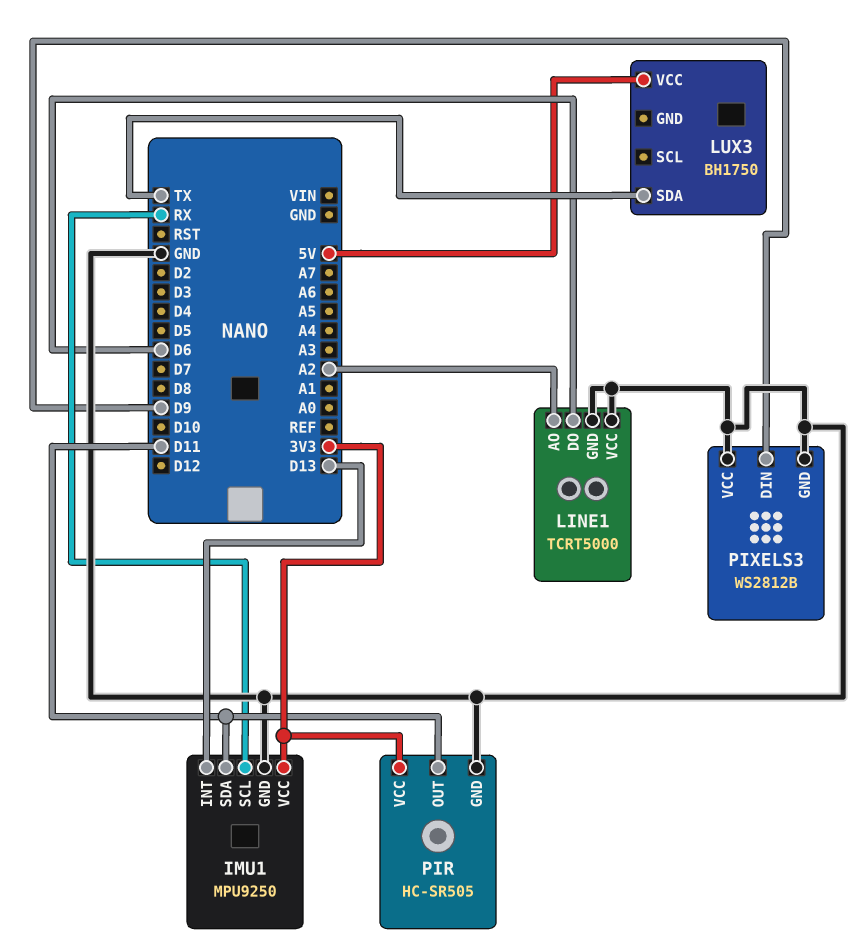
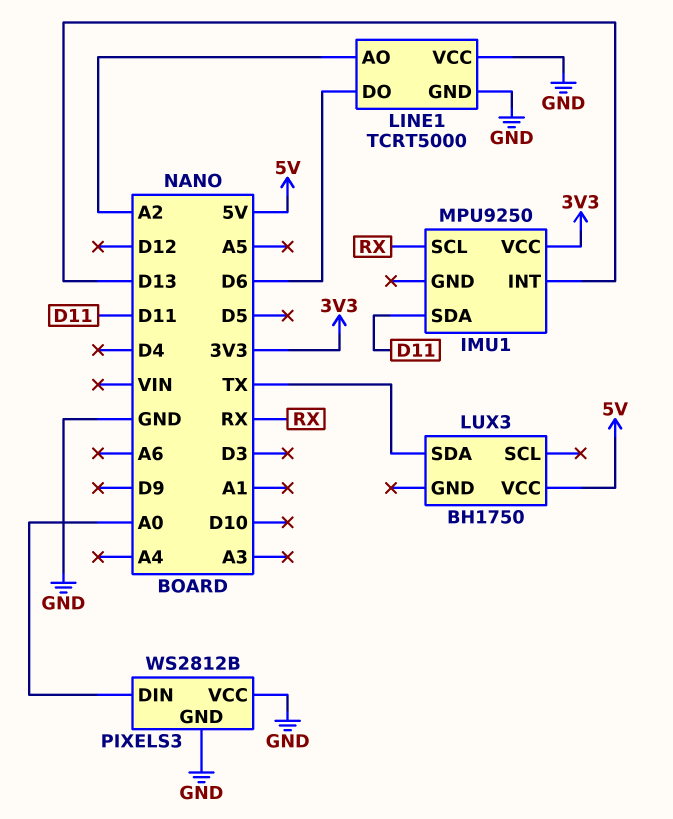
IMU1 pin GND: GND -> none
PIR: HC-SR505 -> none
PIR pin GND: GND -> none
PIR pin OUT: D11 -> none
PIR pin VCC: 3V3 -> none
PIXELS3 pin DIN: D9 -> A0

